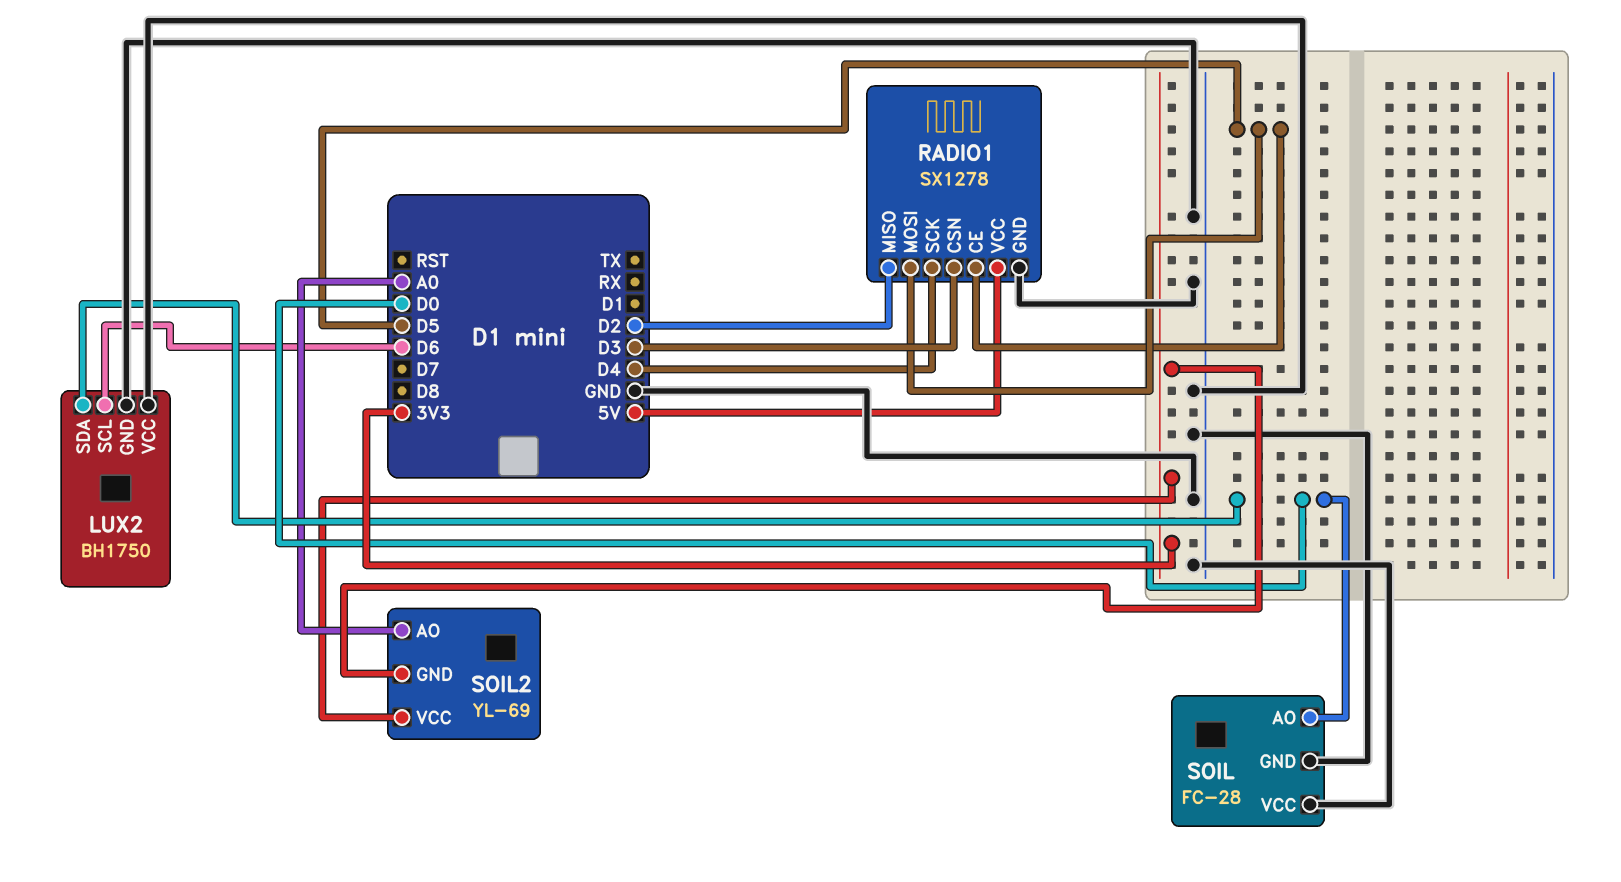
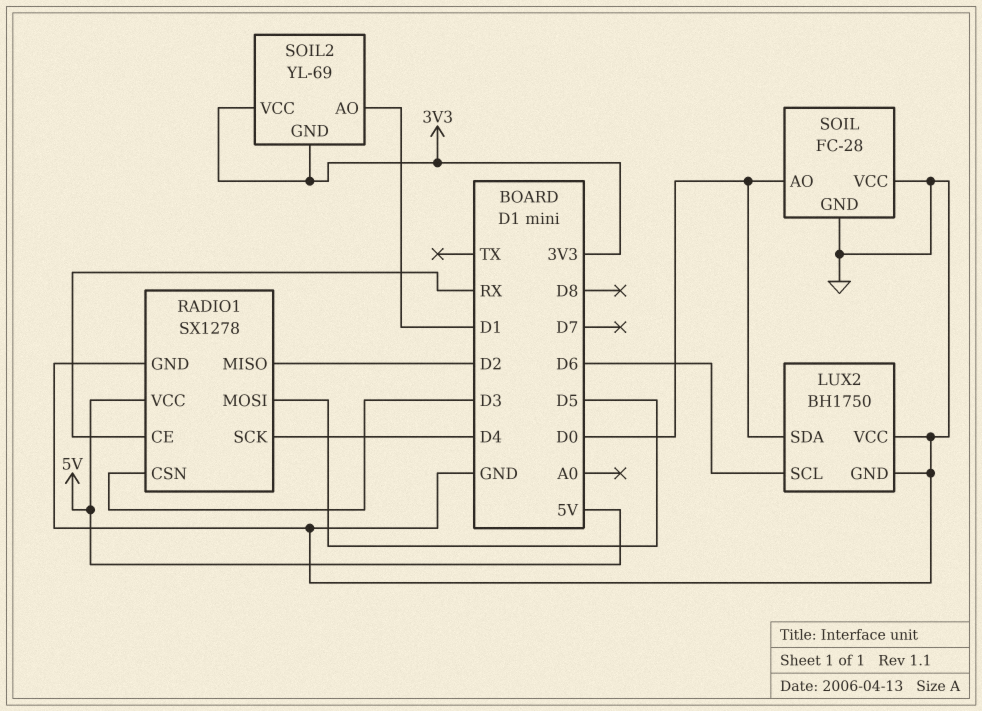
RADIO1 pin CE: D5 -> RX
SOIL2 pin AO: A0 -> D1

